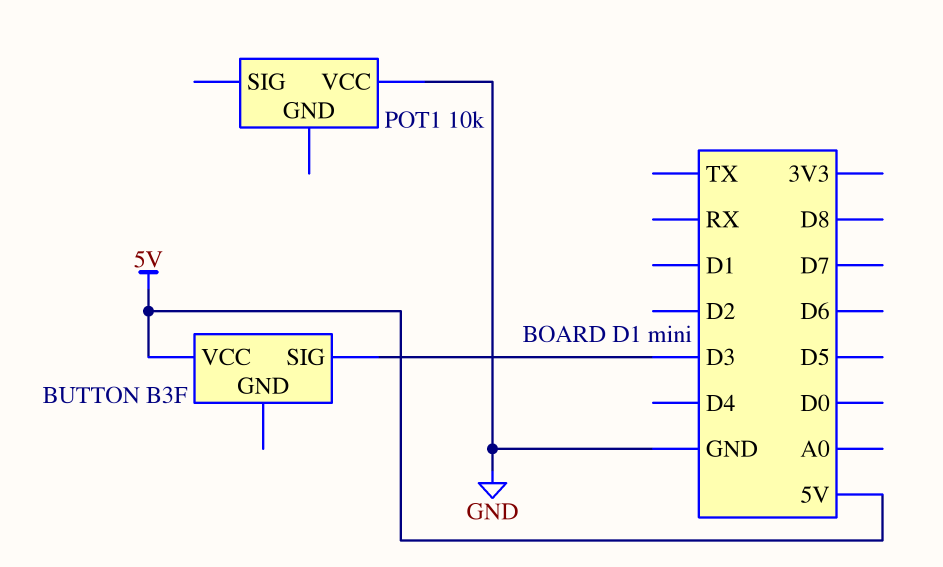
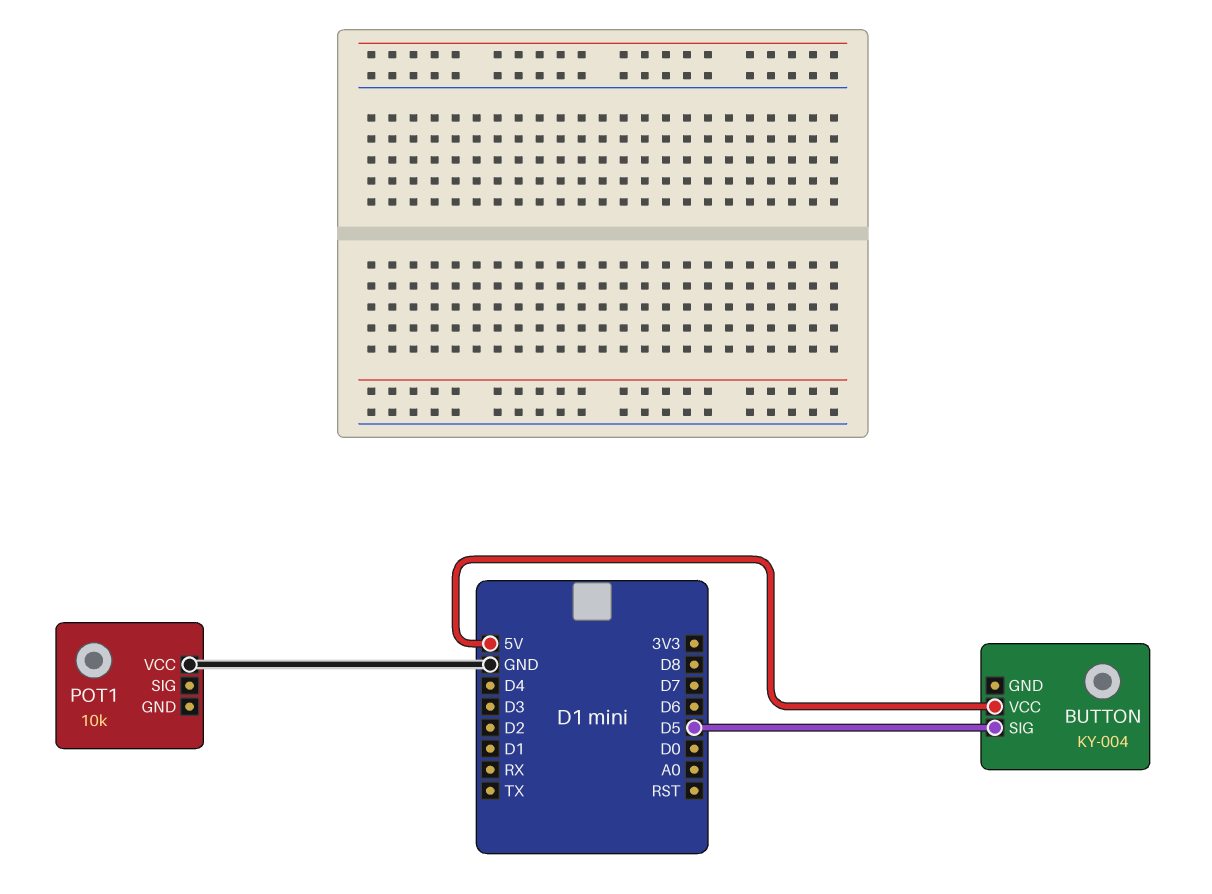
BUTTON: B3F -> KY-004
BUTTON pin SIG: D3 -> D5

